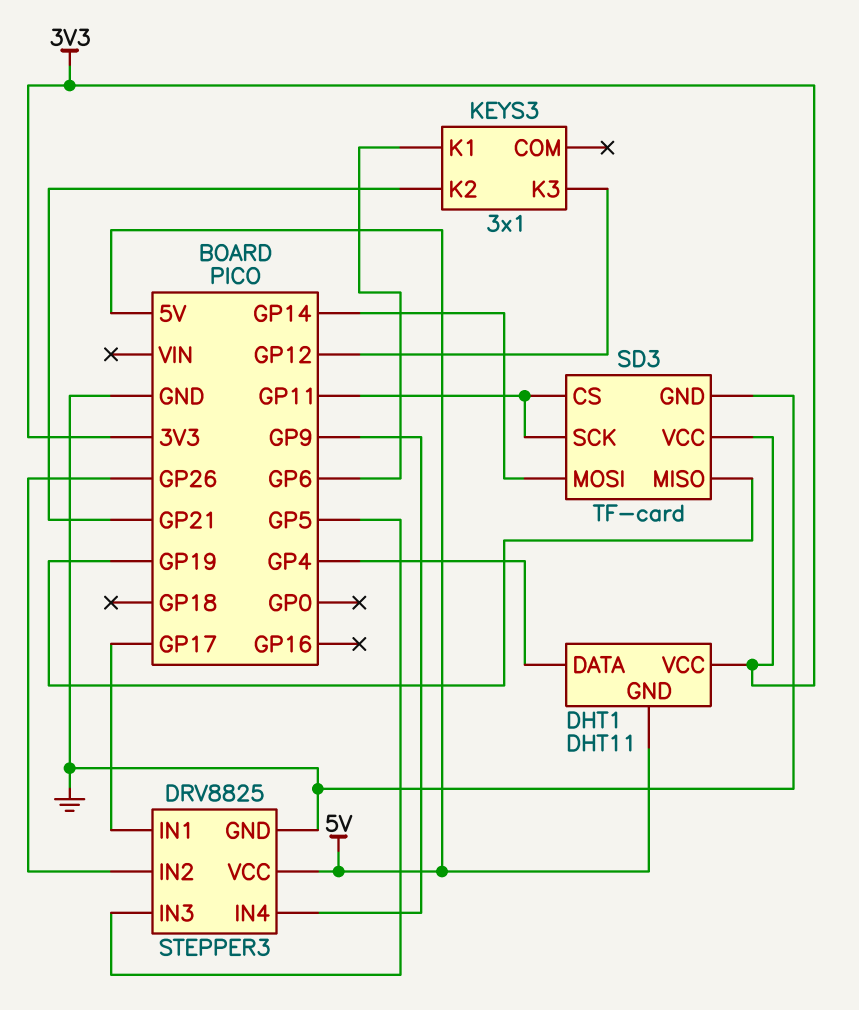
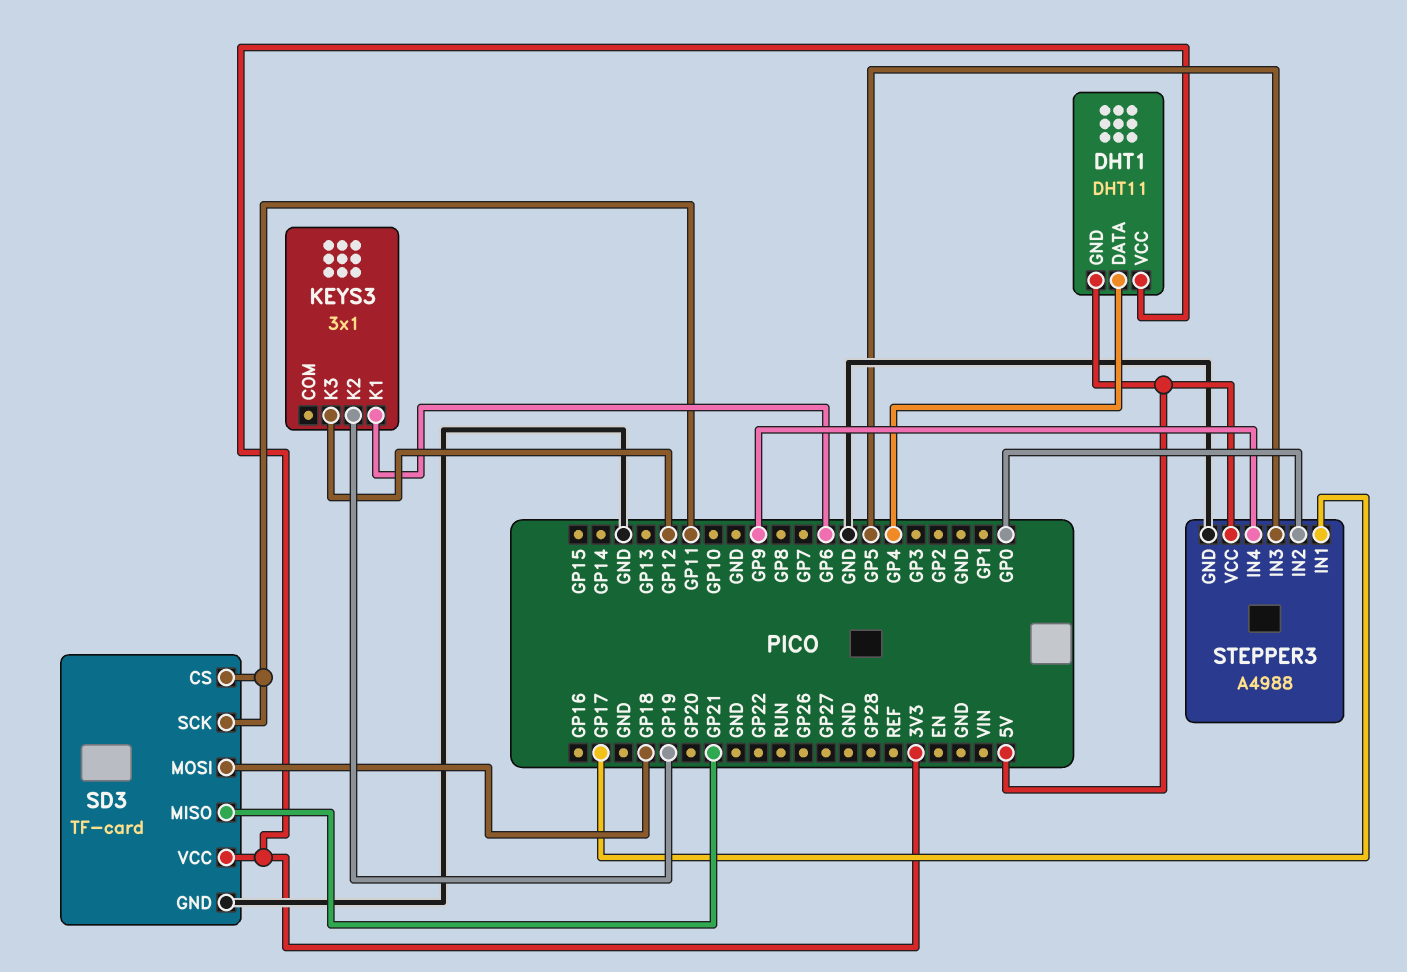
KEYS3 pin K2: GP21 -> GP19
SD3 pin MISO: GP19 -> GP21
SD3 pin MOSI: GP14 -> GP18
STEPPER3: DRV8825 -> A4988
STEPPER3 pin IN2: GP26 -> GP0

